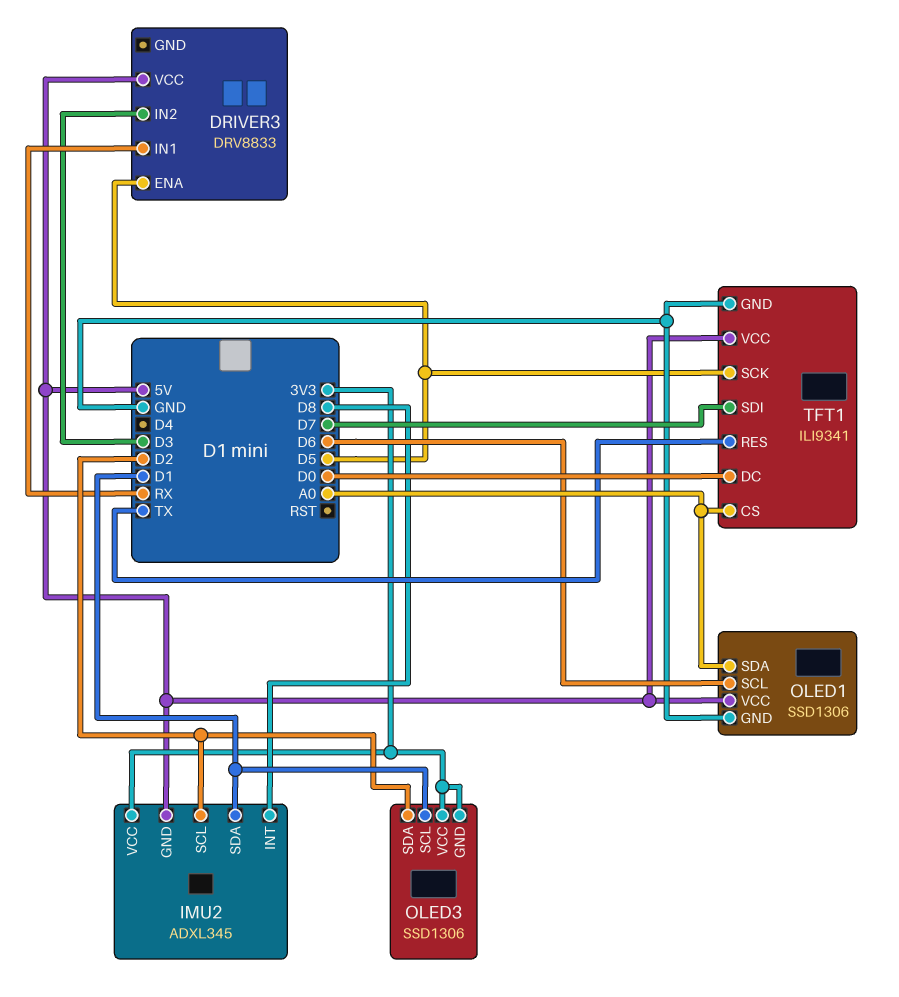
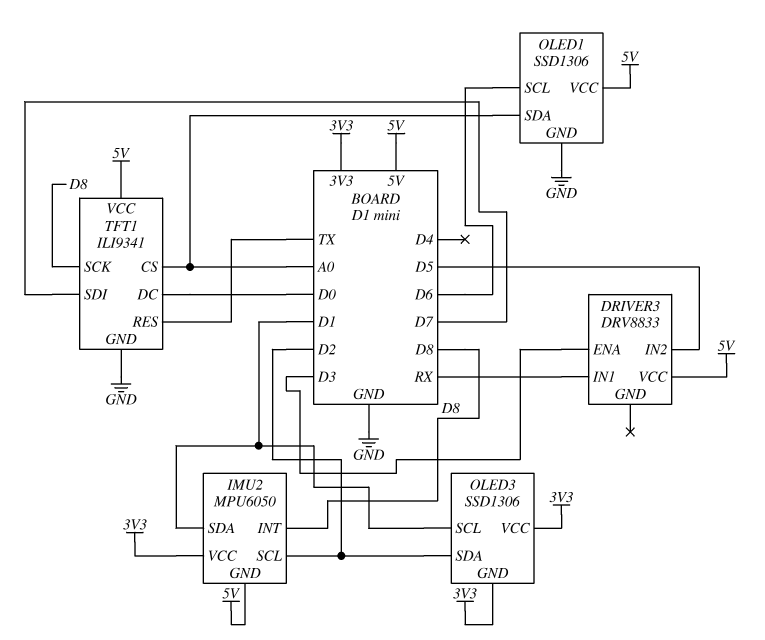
DRIVER3 pin ENA: D5 -> D3
DRIVER3 pin IN2: D3 -> D5
IMU2: ADXL345 -> MPU6050
TFT1 pin SCK: D5 -> D8

